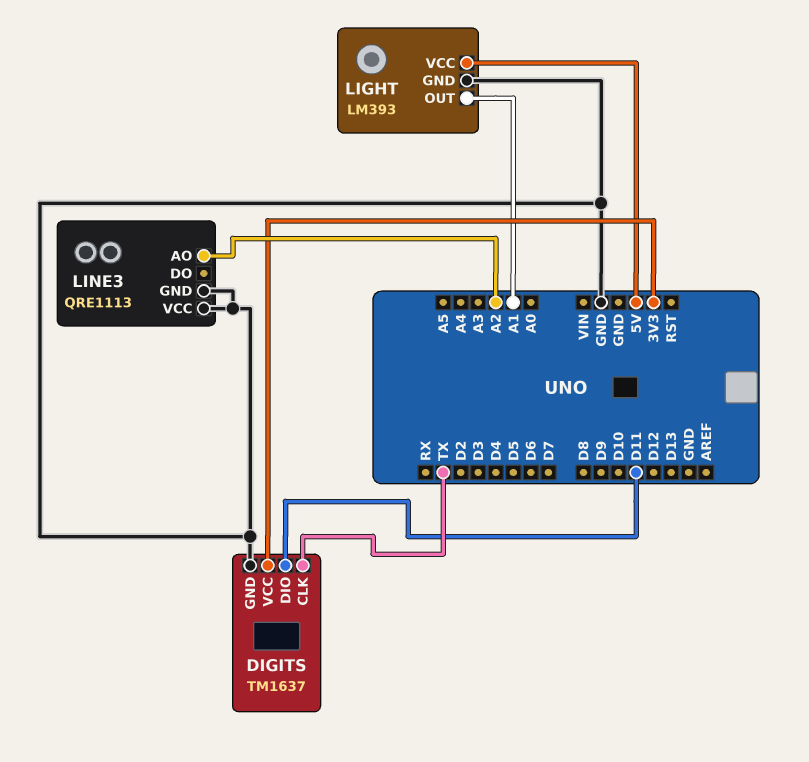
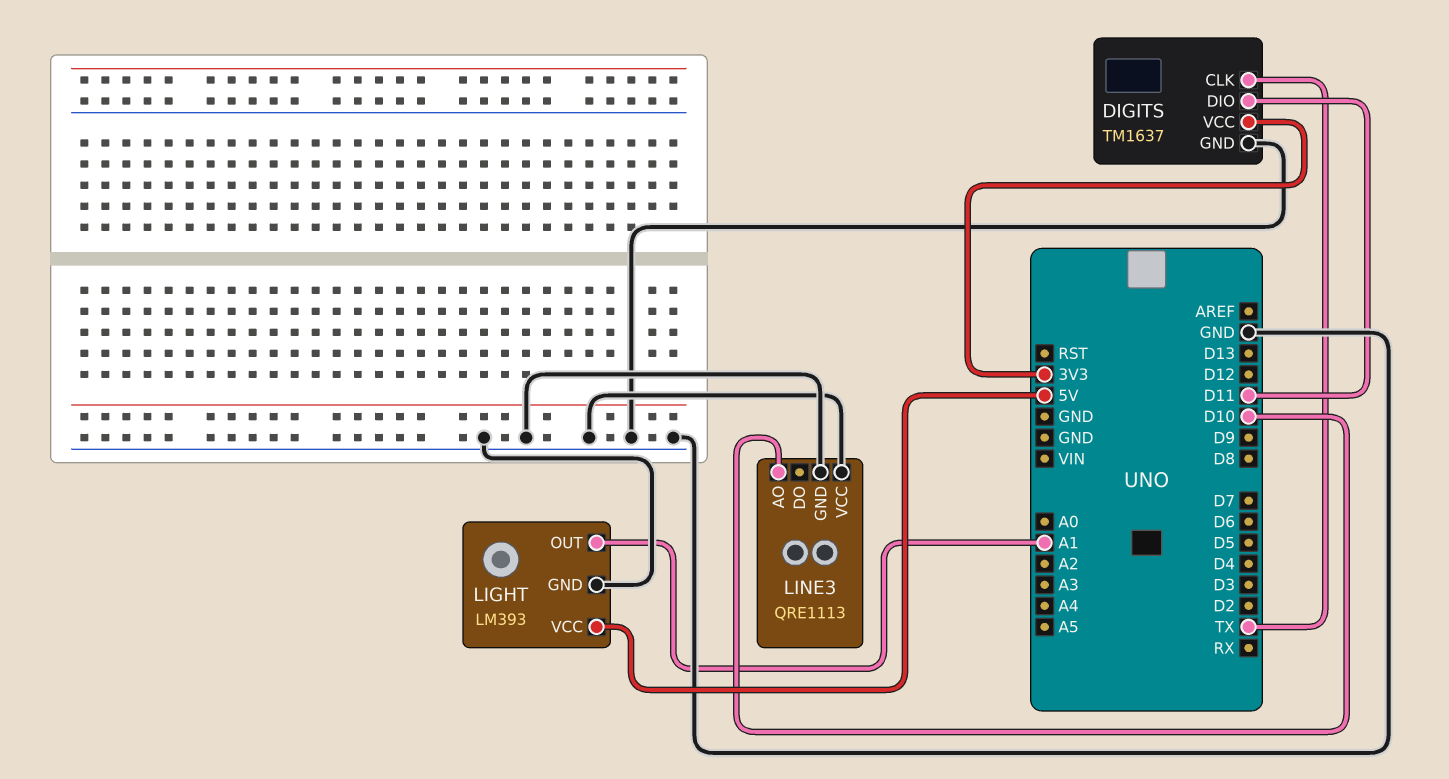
LINE3 pin AO: A2 -> D10

